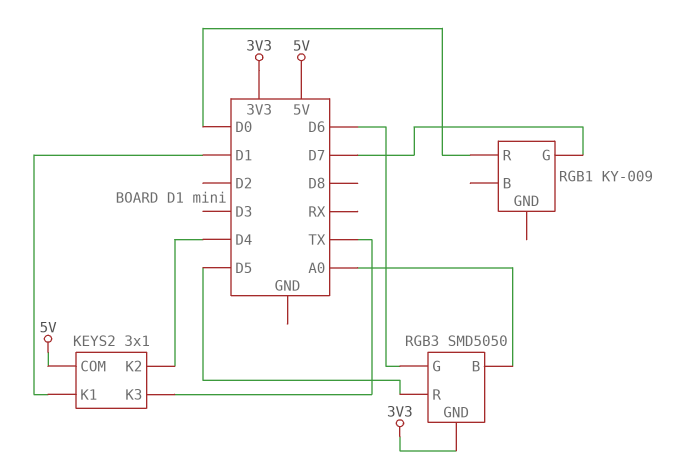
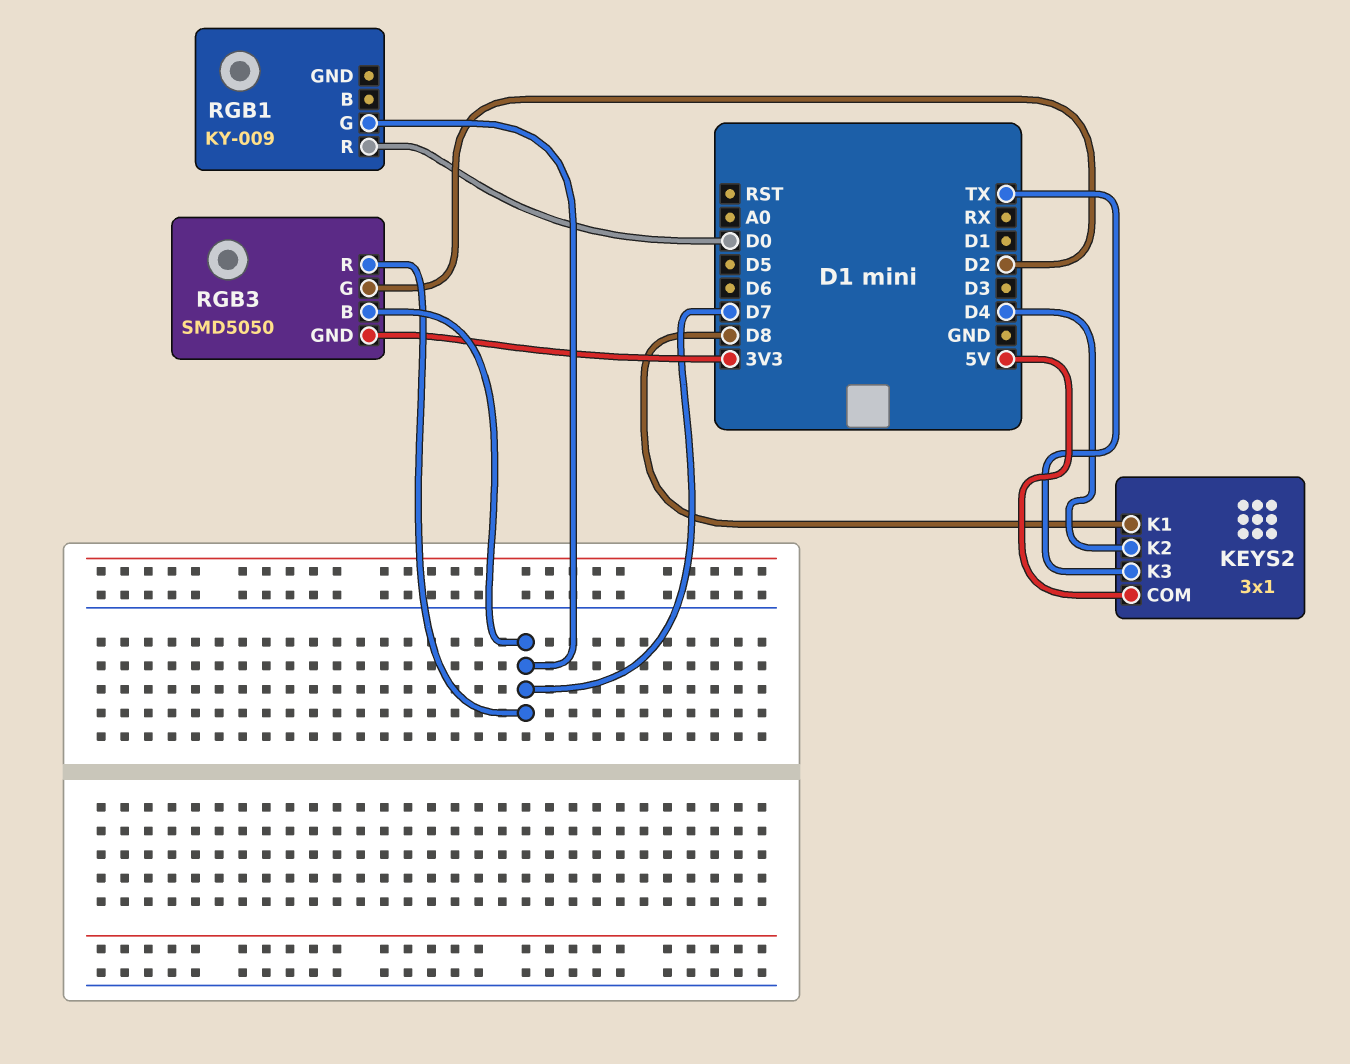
KEYS2 pin K1: D1 -> D8
RGB3 pin B: A0 -> D7
RGB3 pin G: D6 -> D2
RGB3 pin R: D5 -> D7

